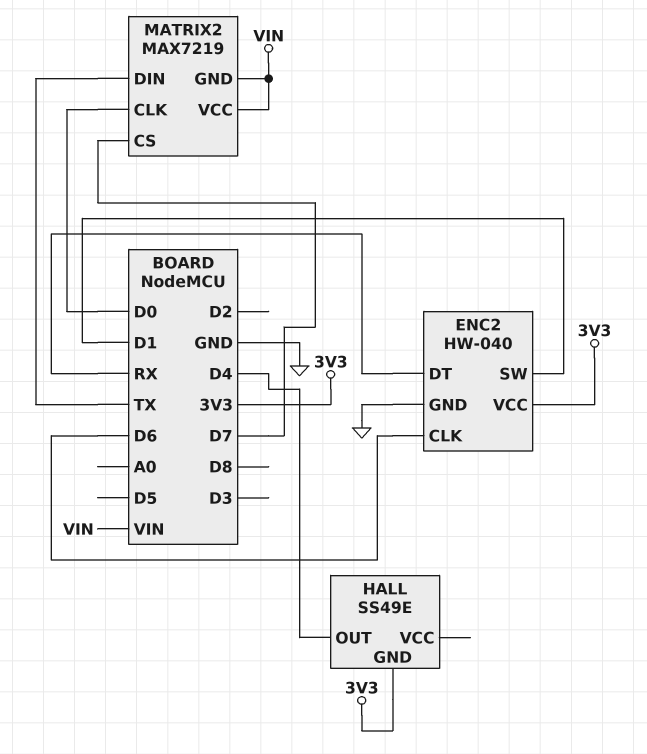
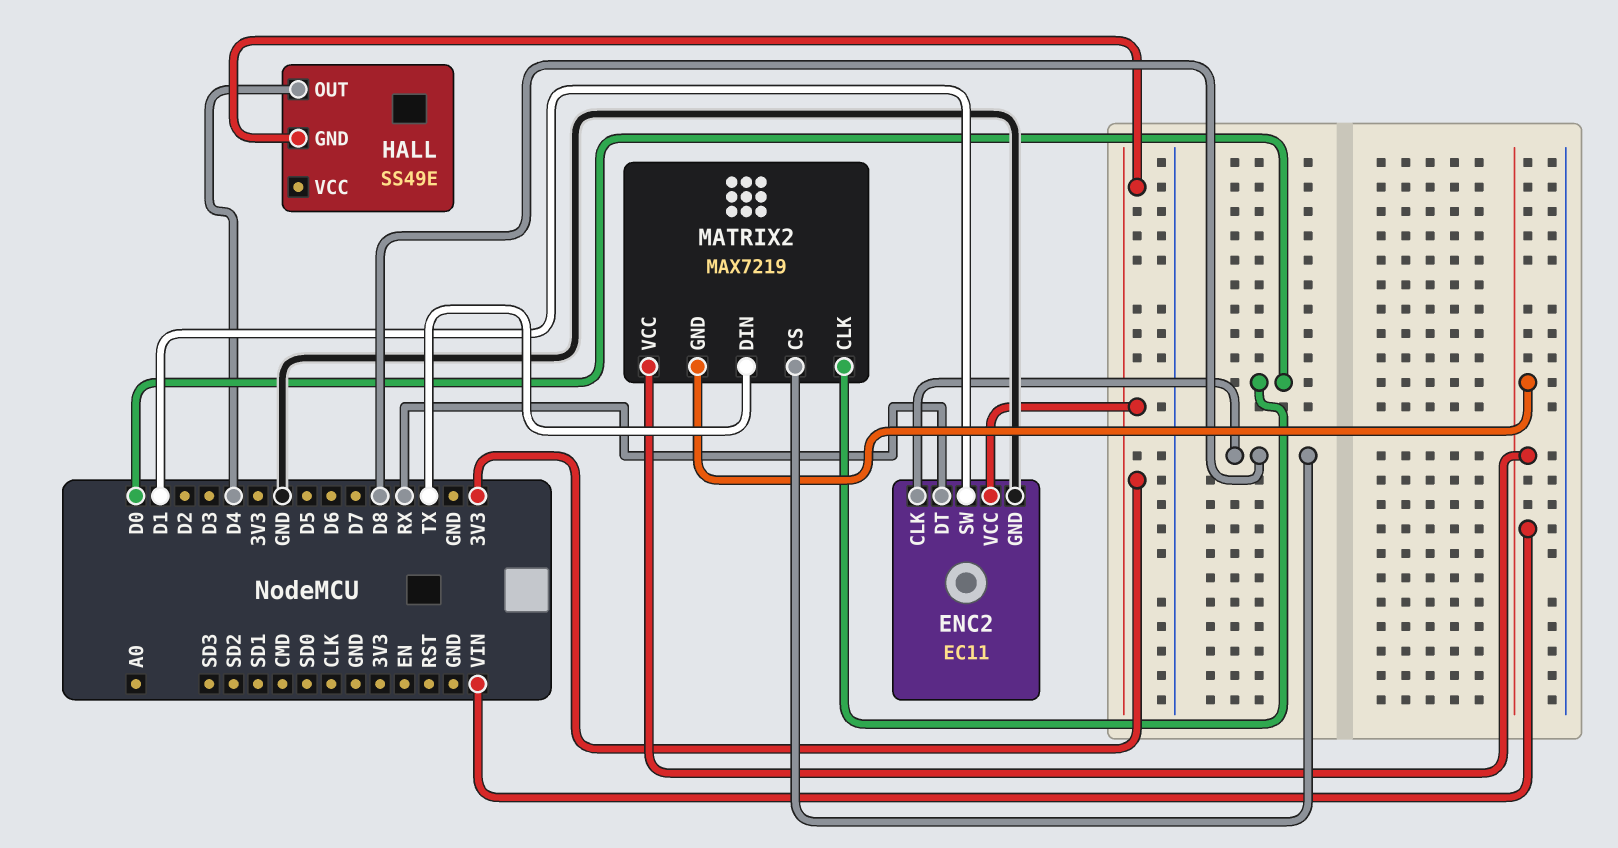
ENC2: HW-040 -> EC11
ENC2 pin CLK: D6 -> D8
MATRIX2 pin CS: D7 -> D8

